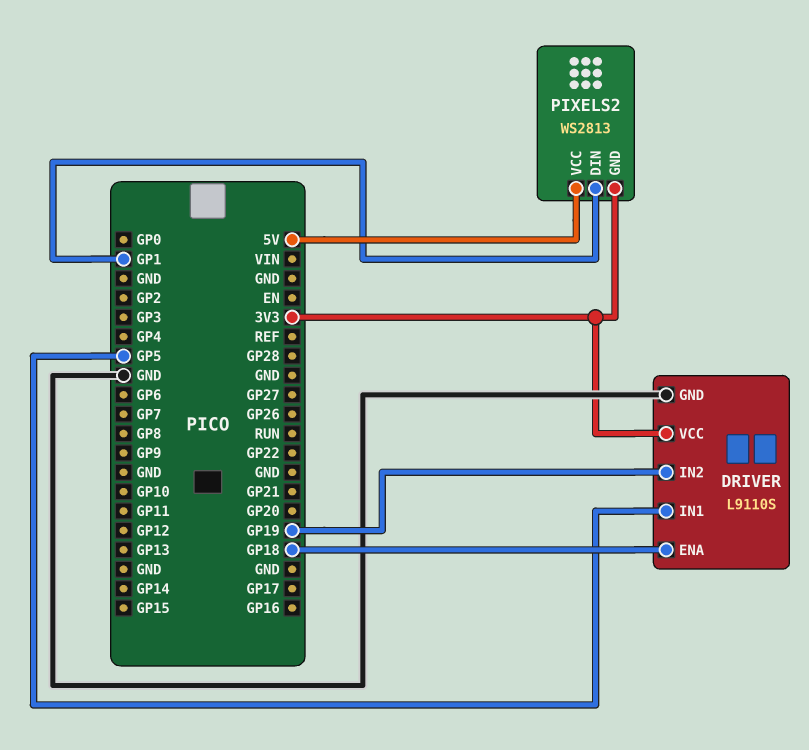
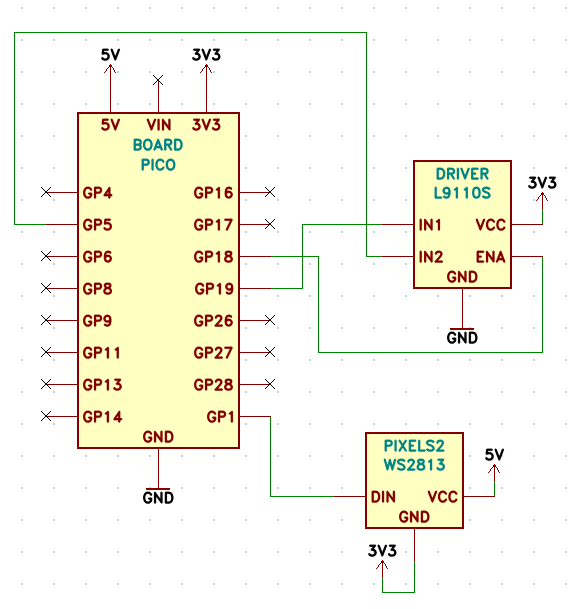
DRIVER pin IN1: GP5 -> GP19
DRIVER pin IN2: GP19 -> GP5

